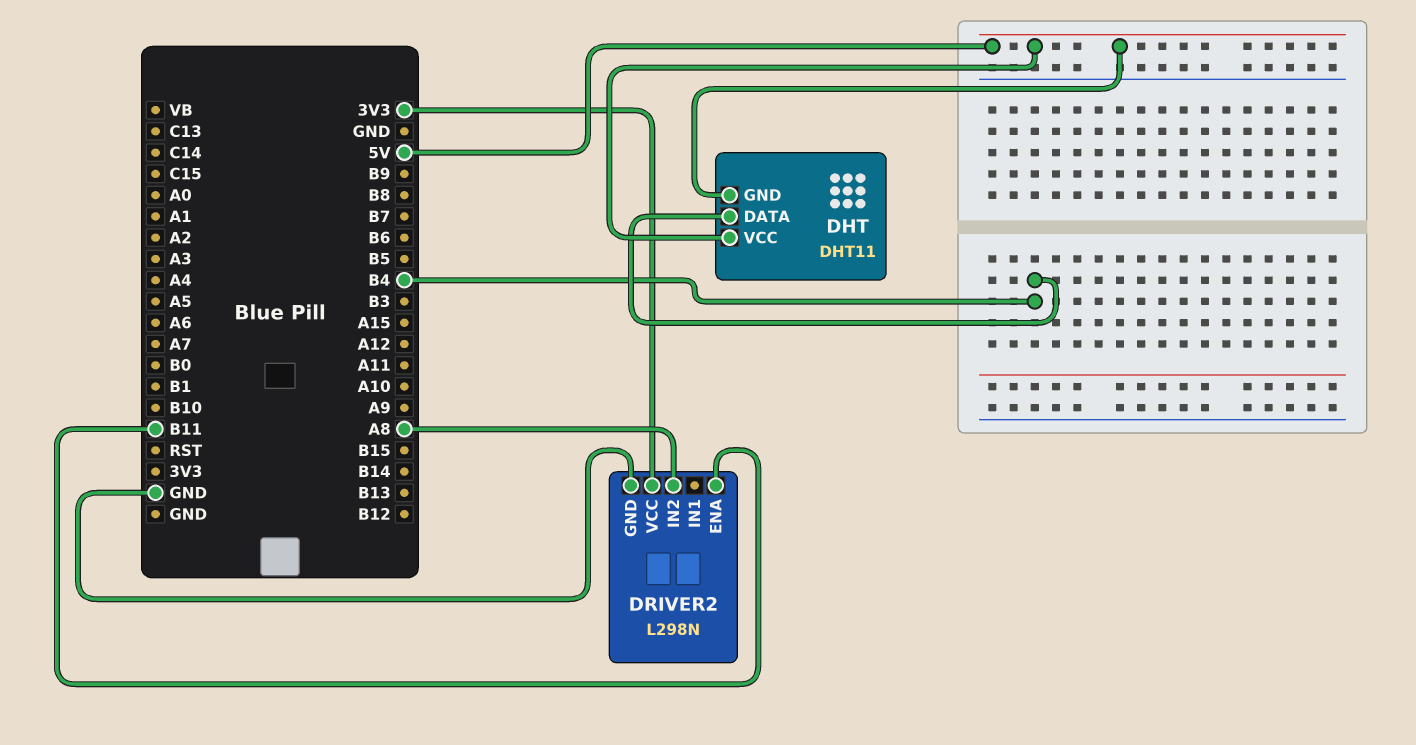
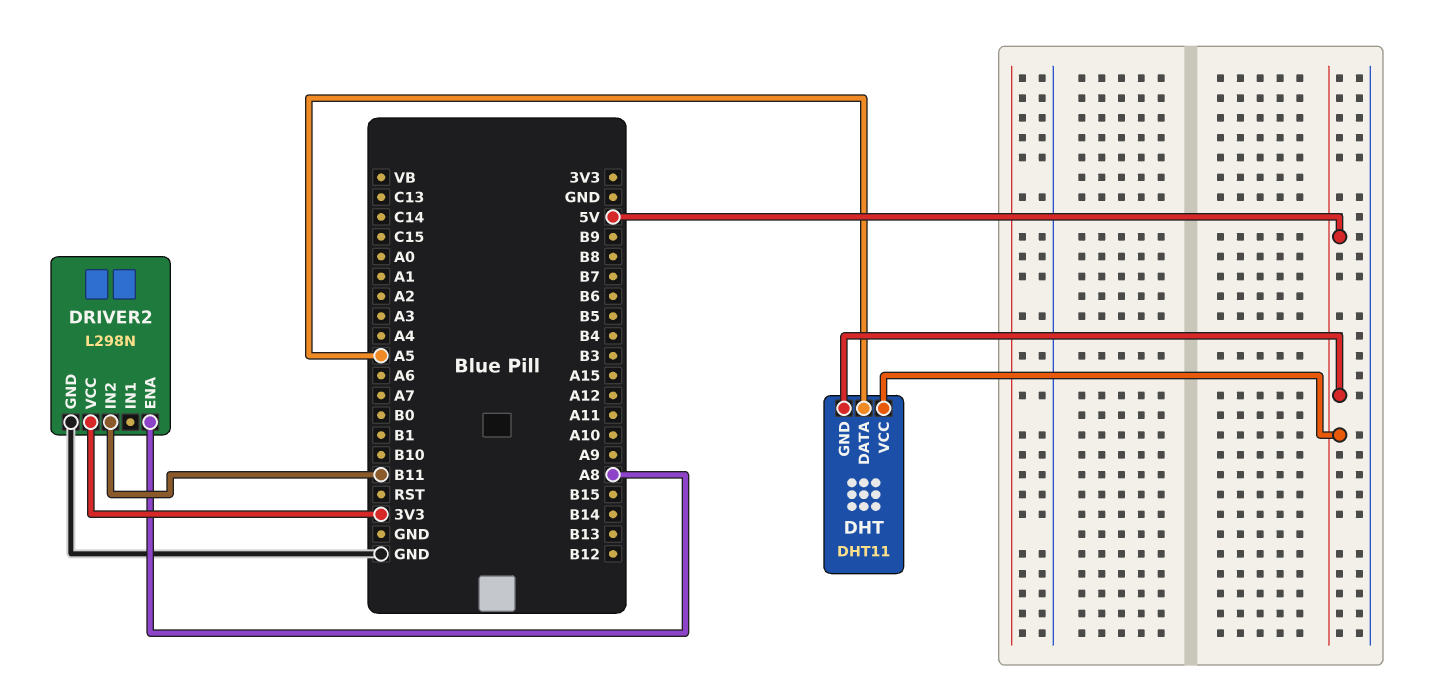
DHT pin DATA: B4 -> A5
DRIVER2 pin ENA: B11 -> A8
DRIVER2 pin IN2: A8 -> B11

